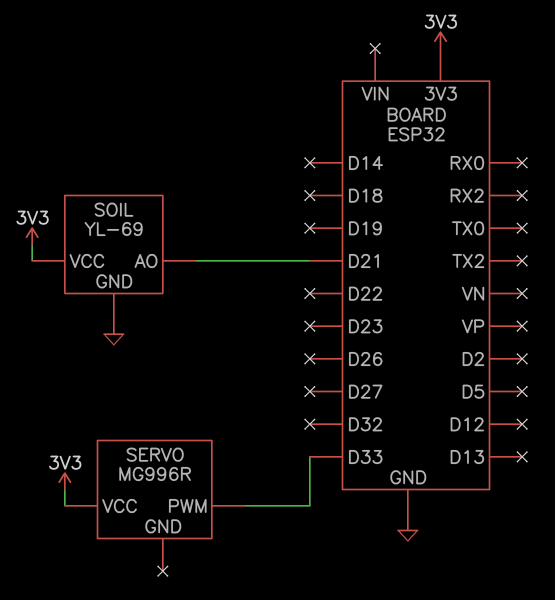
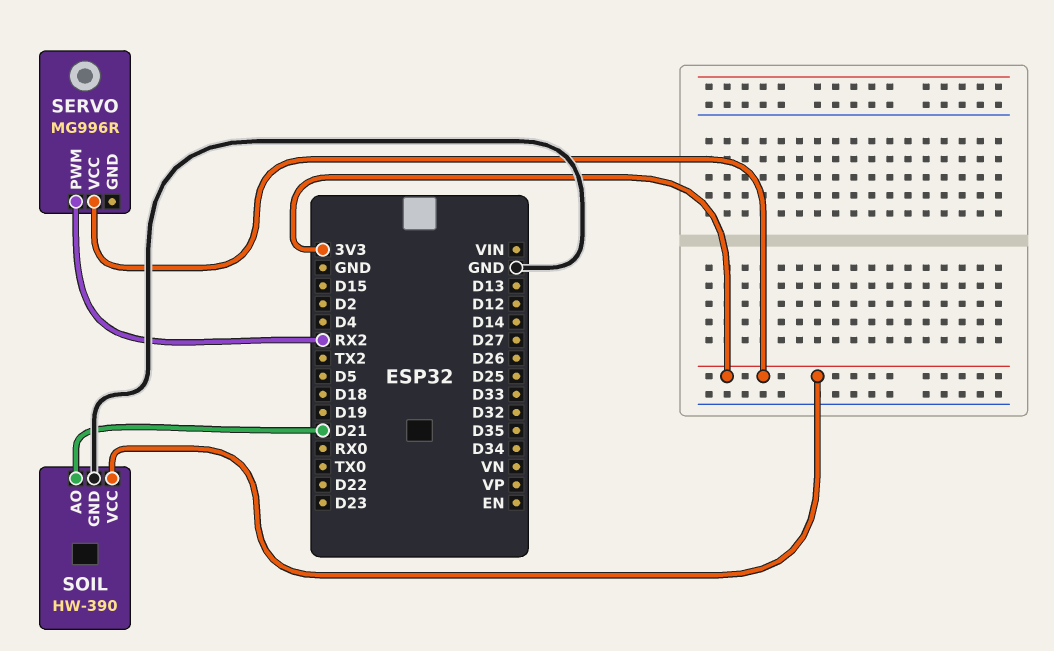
SERVO pin PWM: D33 -> RX2
SOIL: YL-69 -> HW-390

